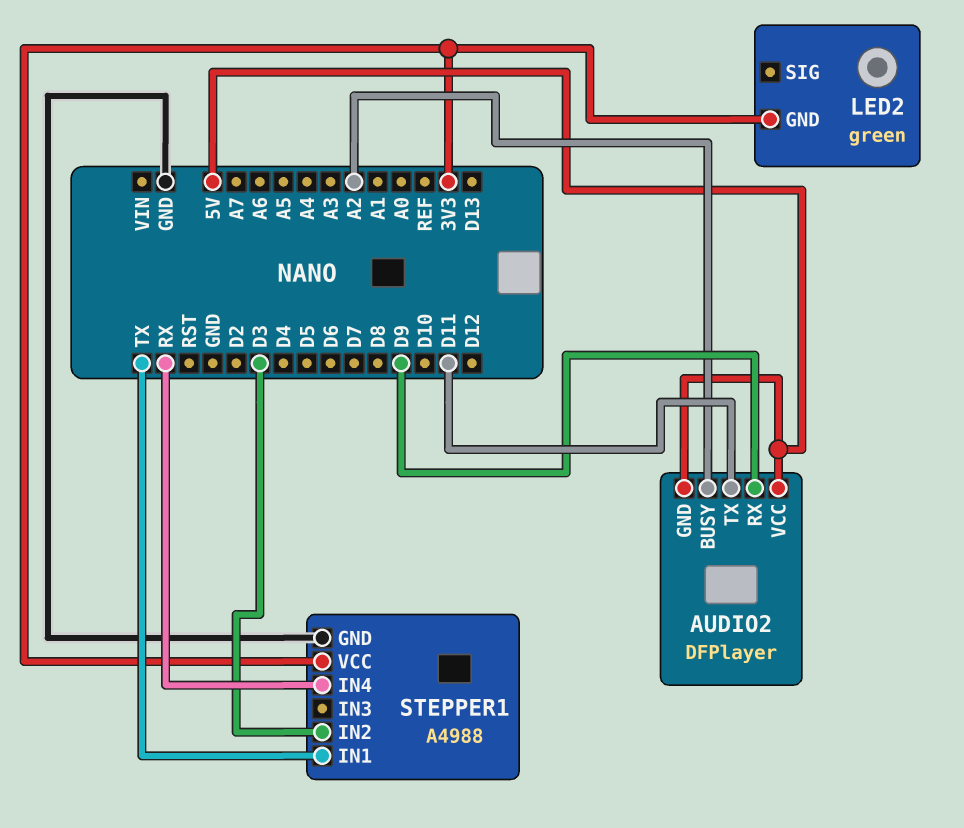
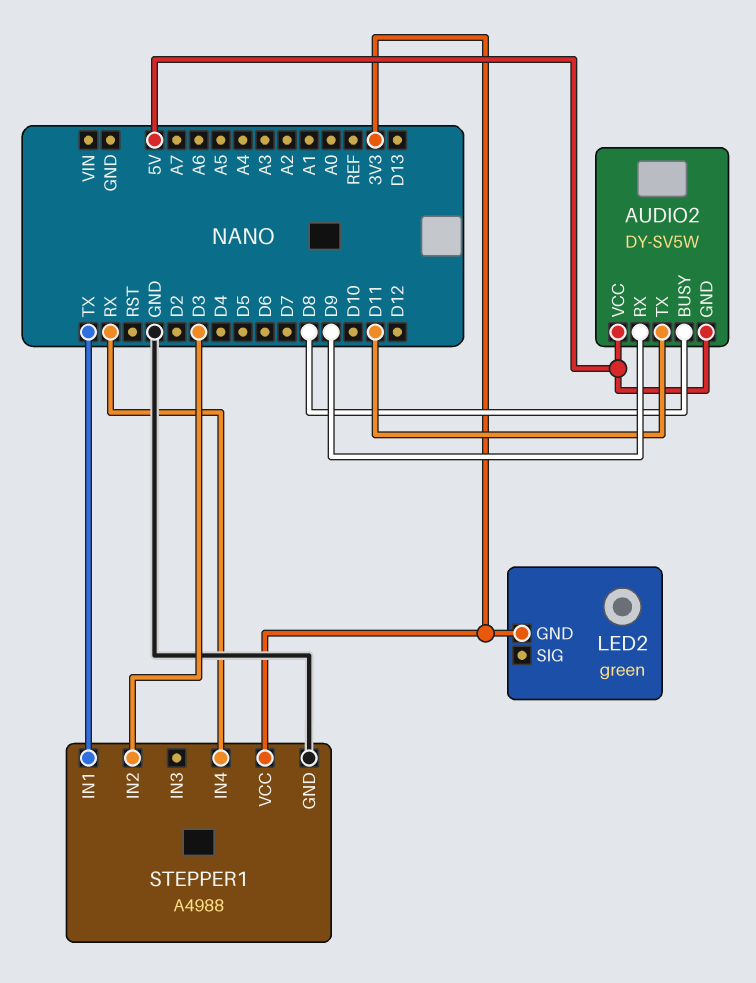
AUDIO2: DFPlayer -> DY-SV5W
AUDIO2 pin BUSY: A2 -> D8

